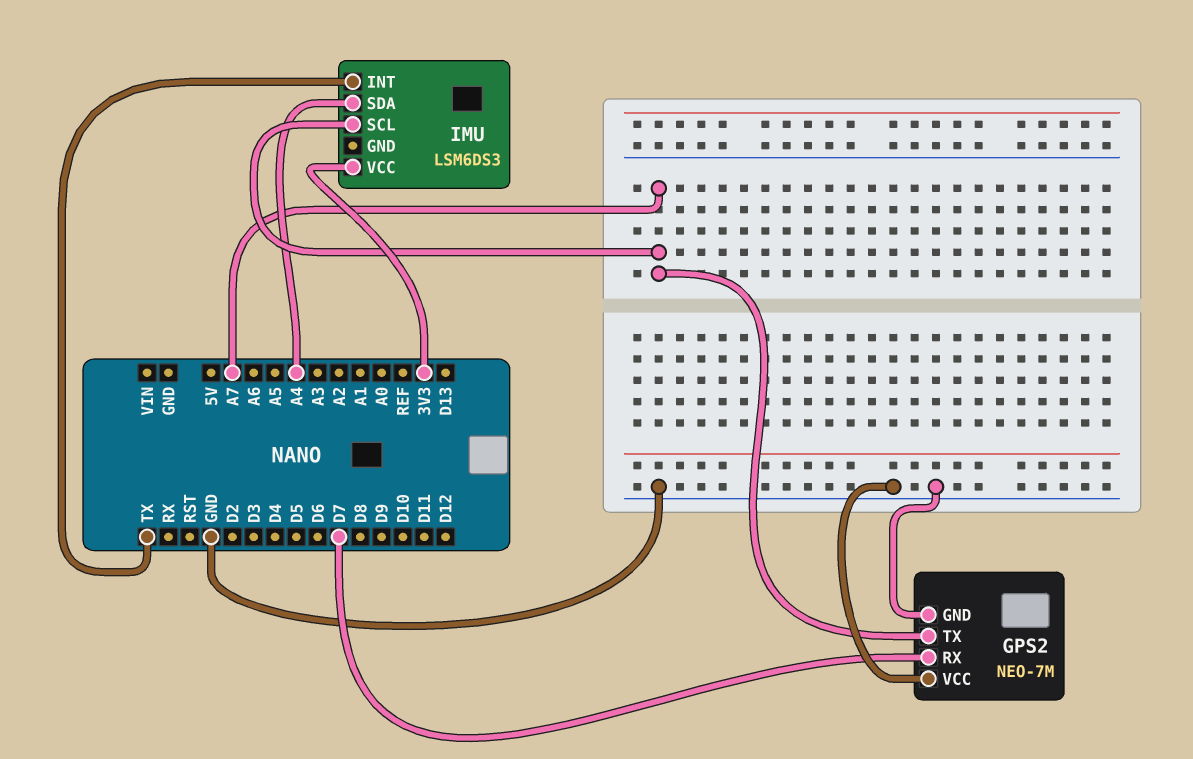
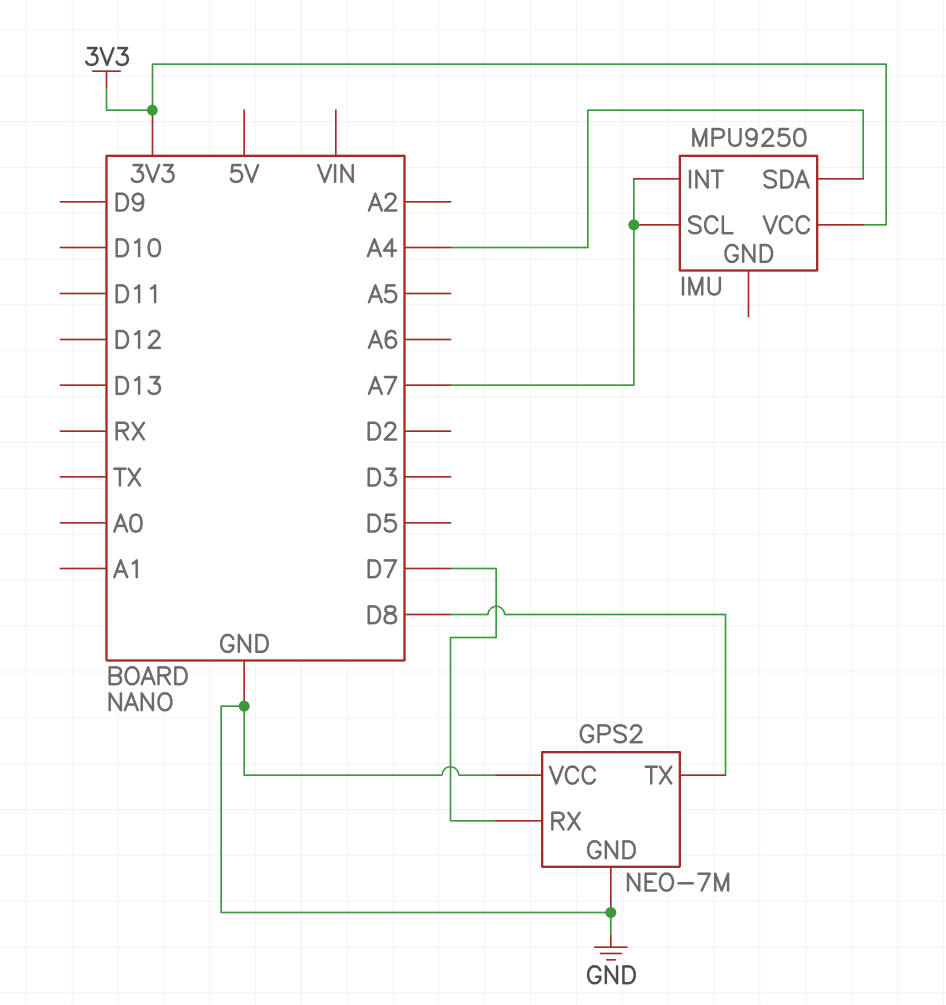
GPS2 pin TX: A7 -> D8
IMU: LSM6DS3 -> MPU9250
IMU pin INT: TX -> A7

